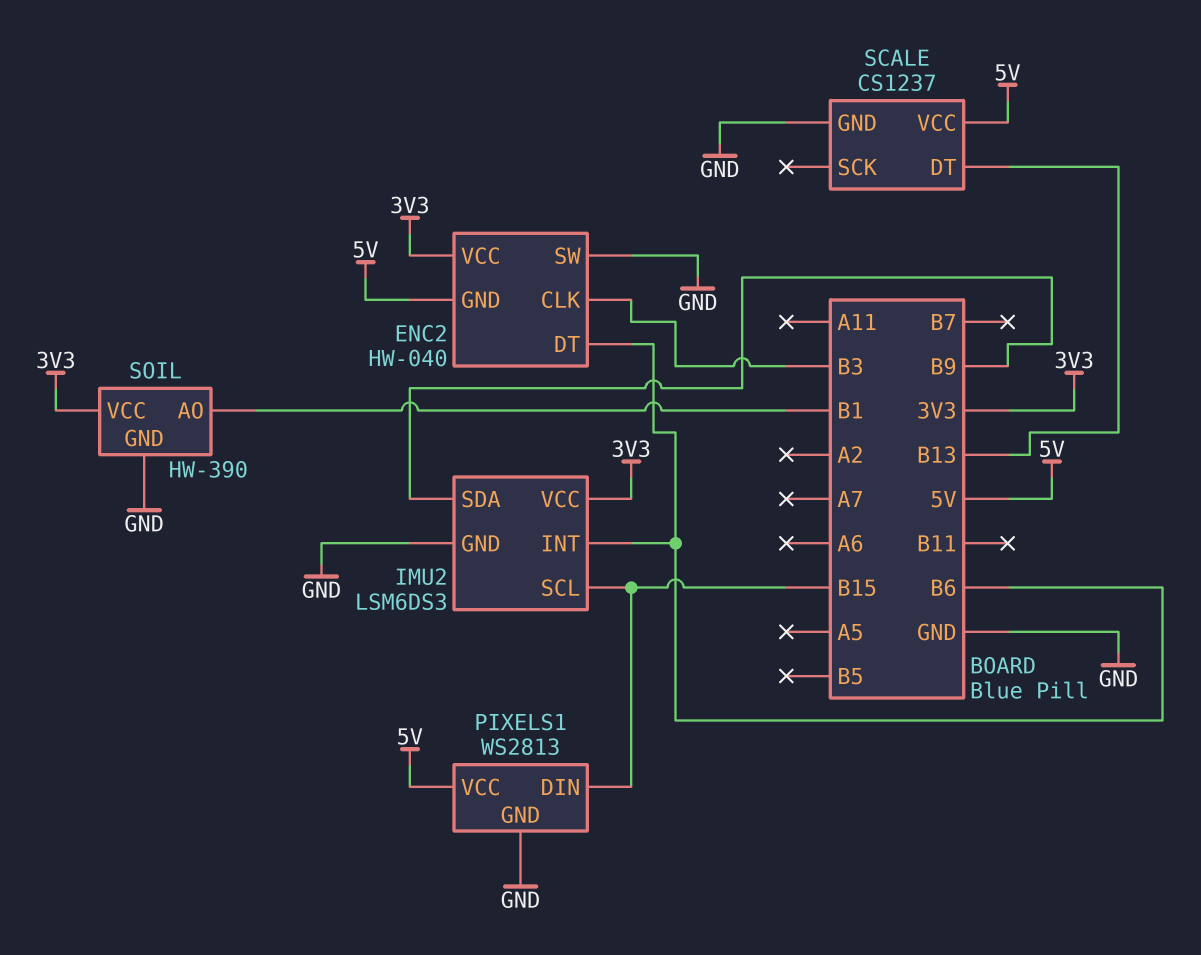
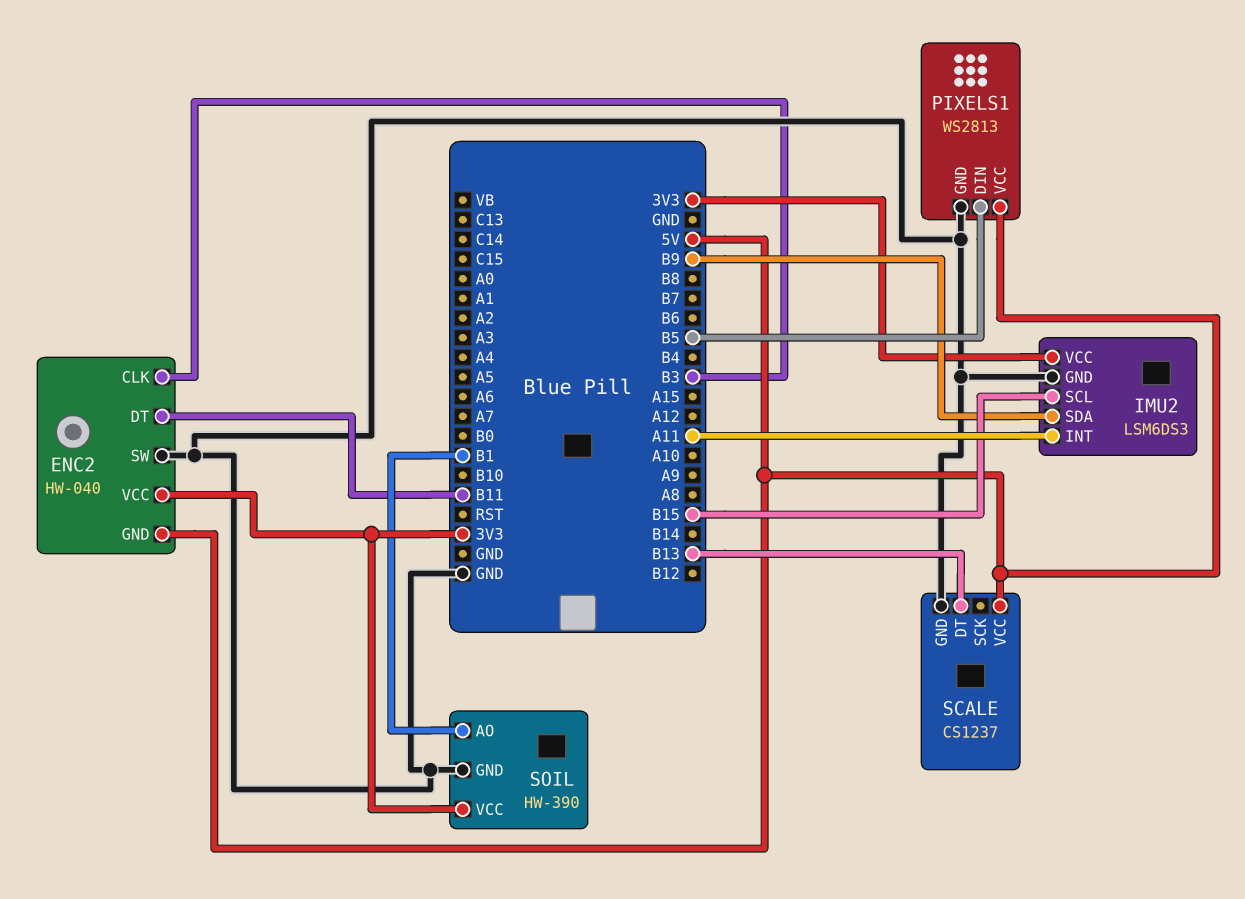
ENC2 pin DT: B6 -> B11
IMU2 pin INT: B6 -> A11
PIXELS1 pin DIN: B15 -> B5

